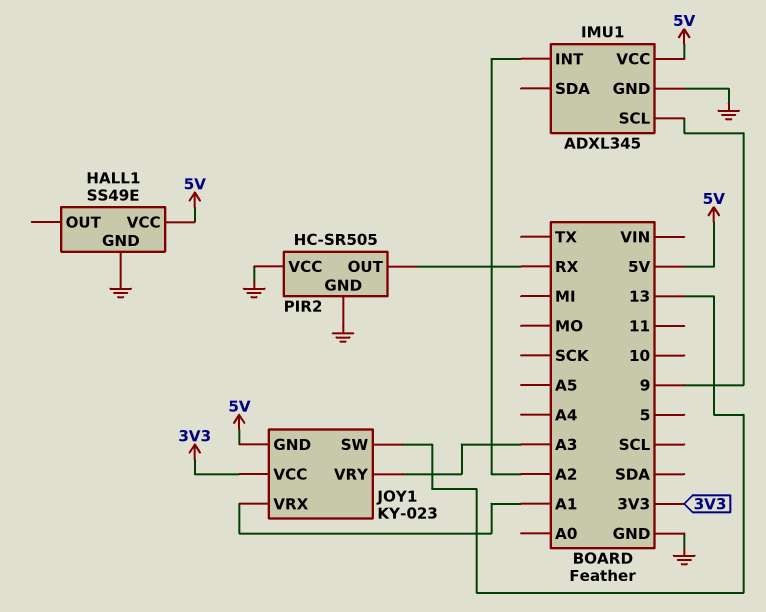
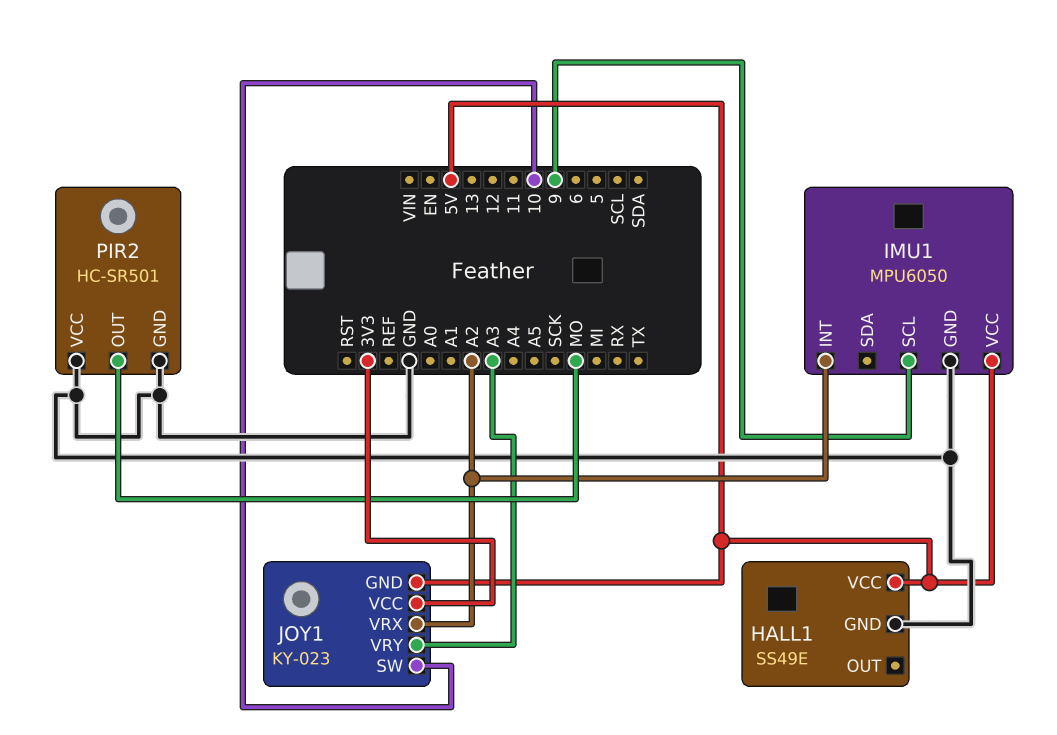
IMU1: ADXL345 -> MPU6050
JOY1 pin SW: 13 -> 10
JOY1 pin VRX: A1 -> A2
PIR2: HC-SR505 -> HC-SR501
PIR2 pin OUT: RX -> MO

